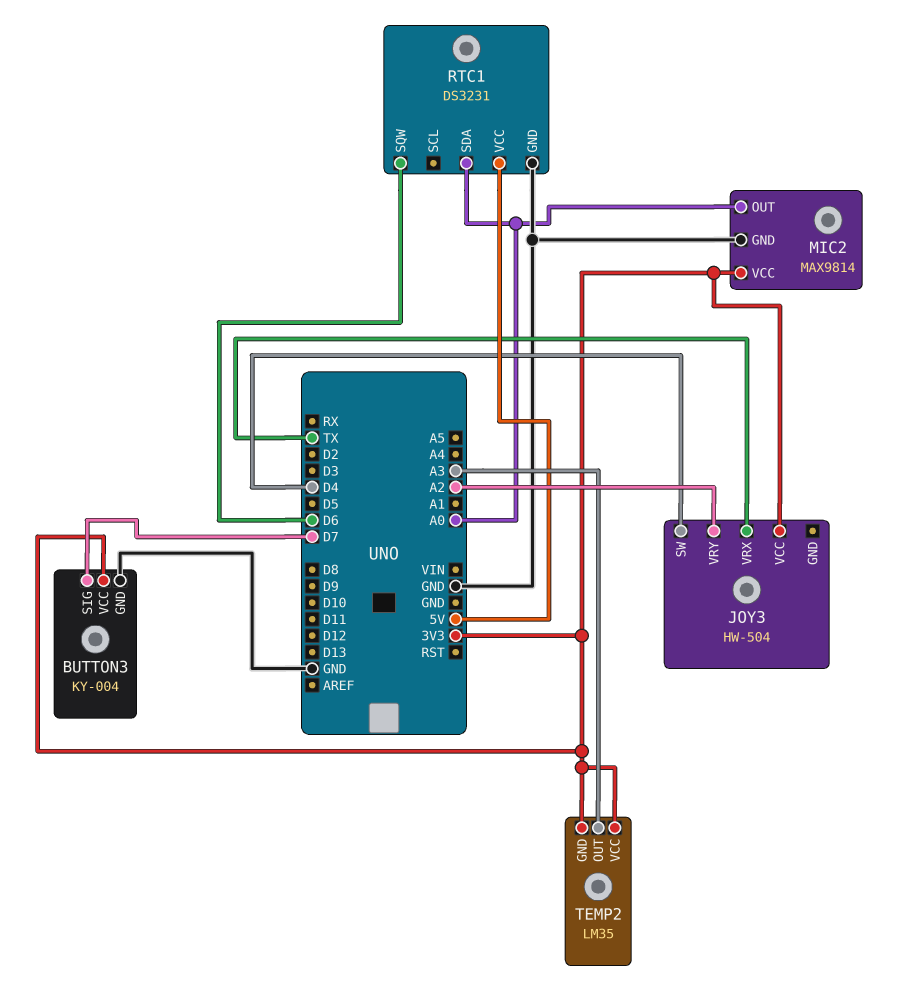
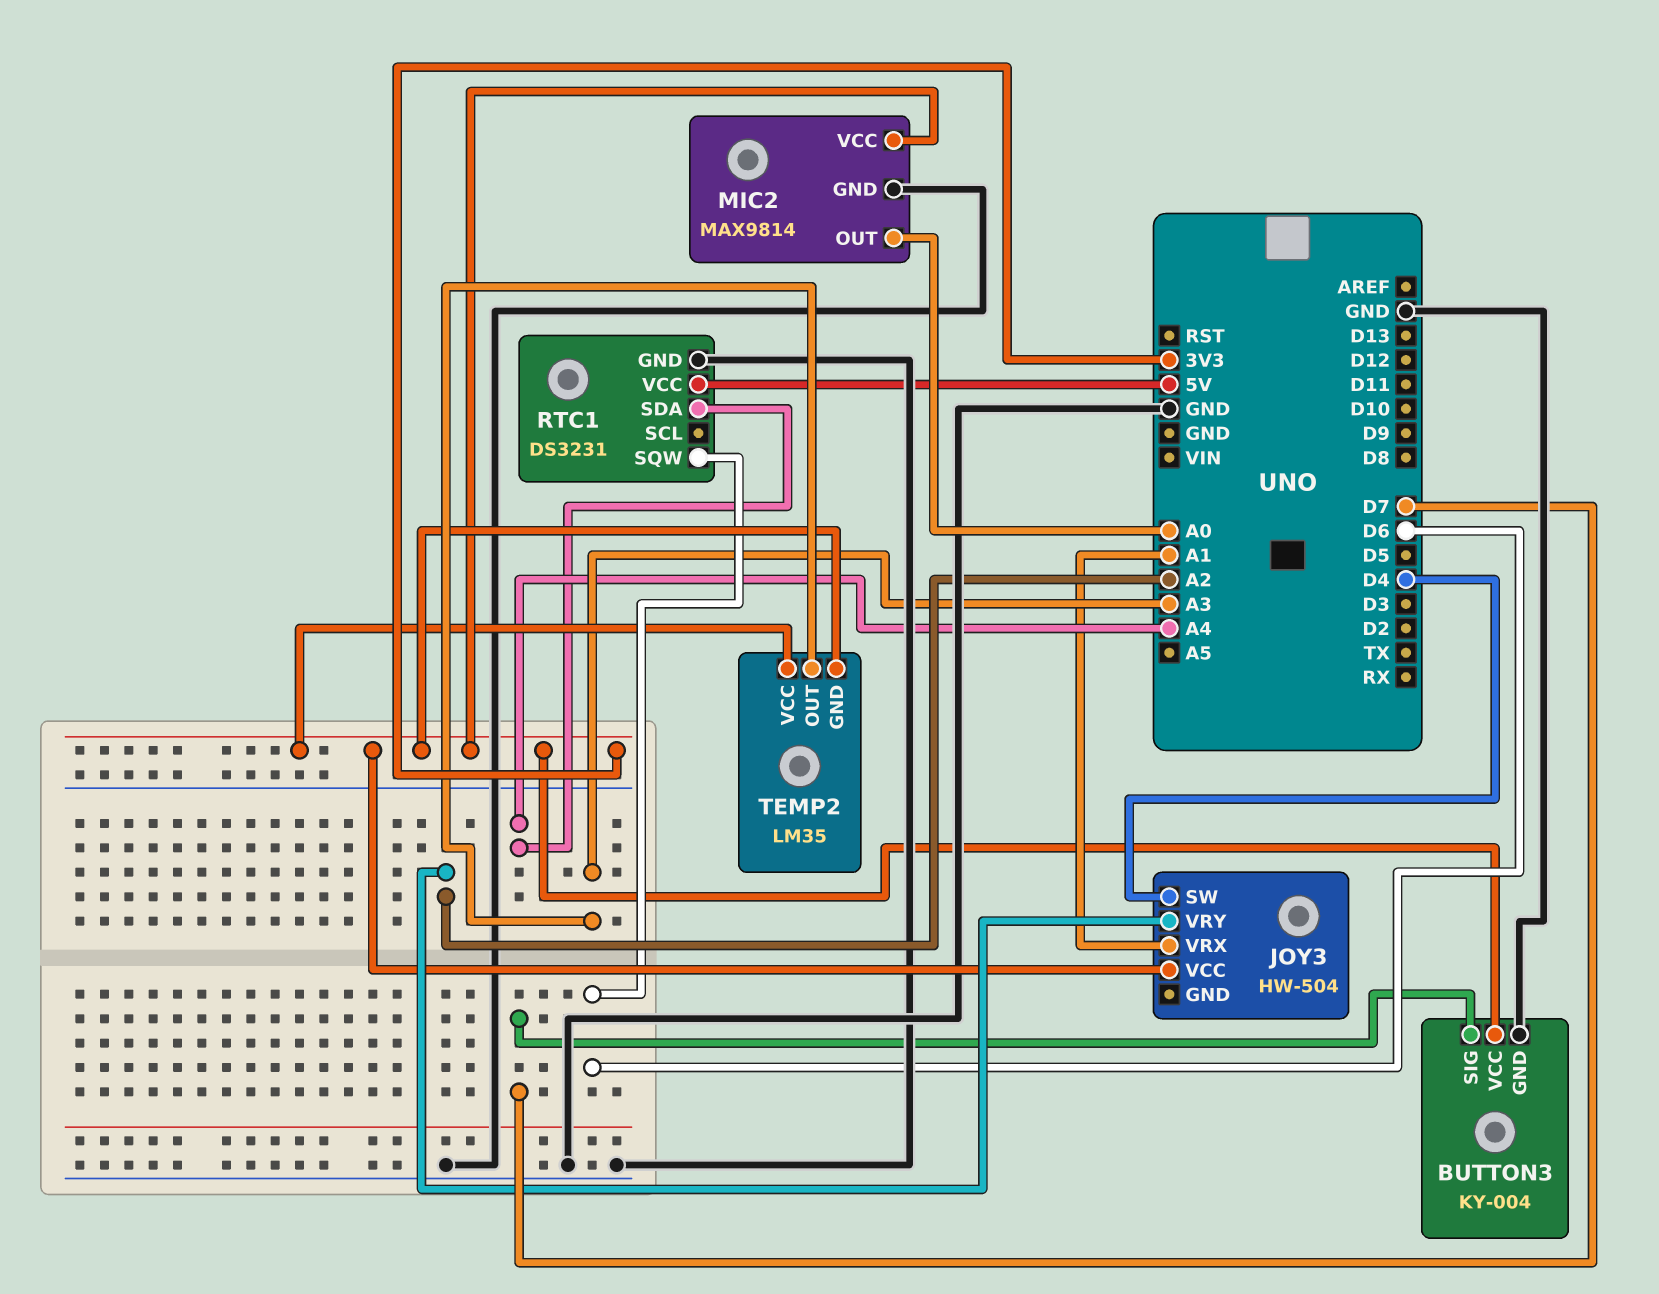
JOY3 pin VRX: TX -> A1
RTC1 pin SDA: A0 -> A4

